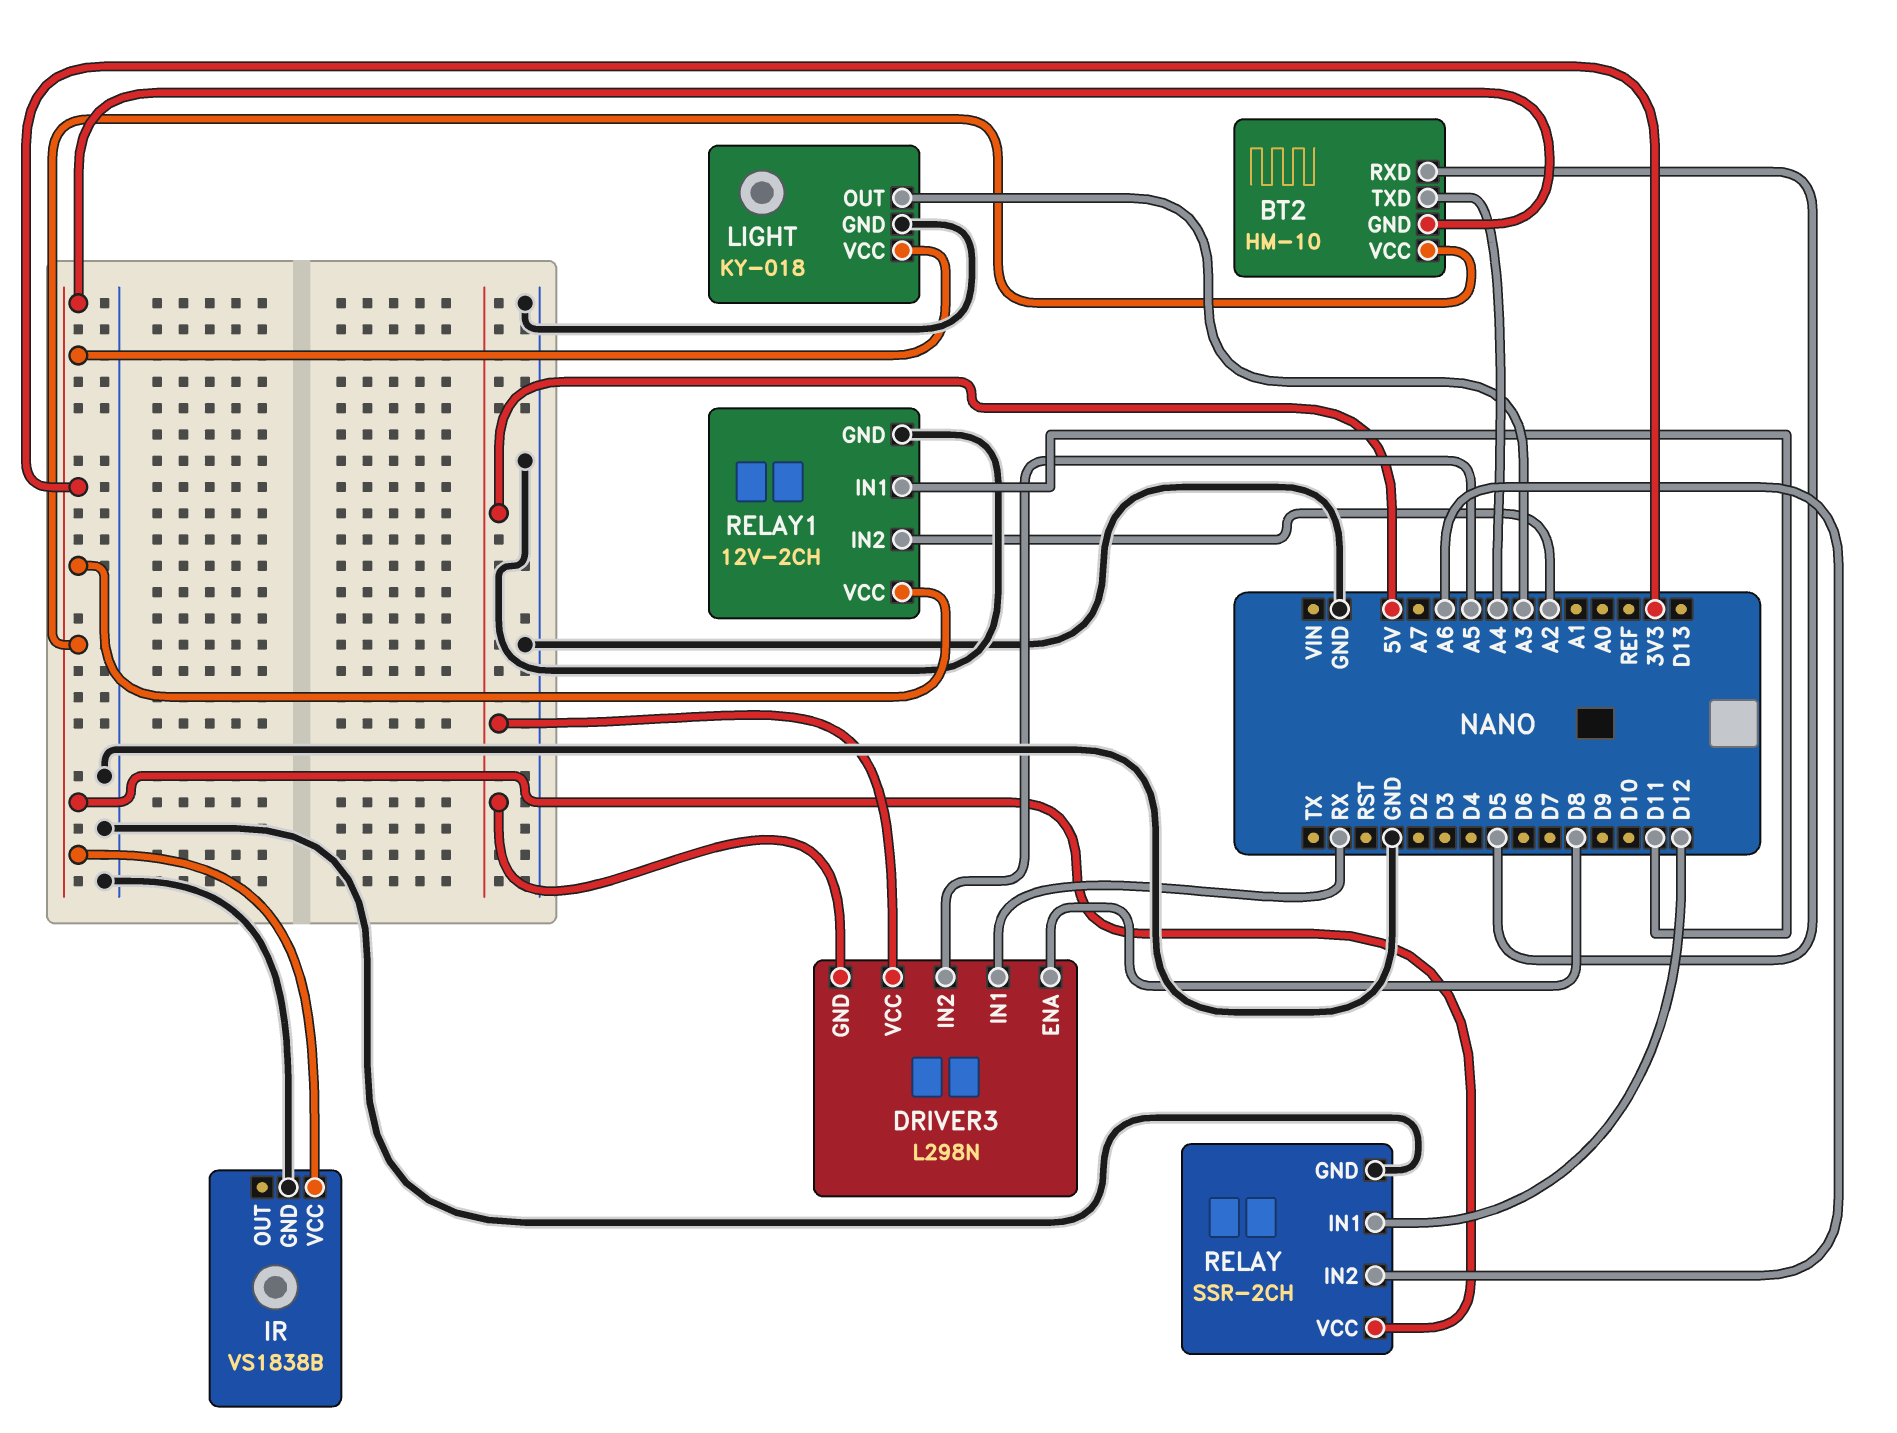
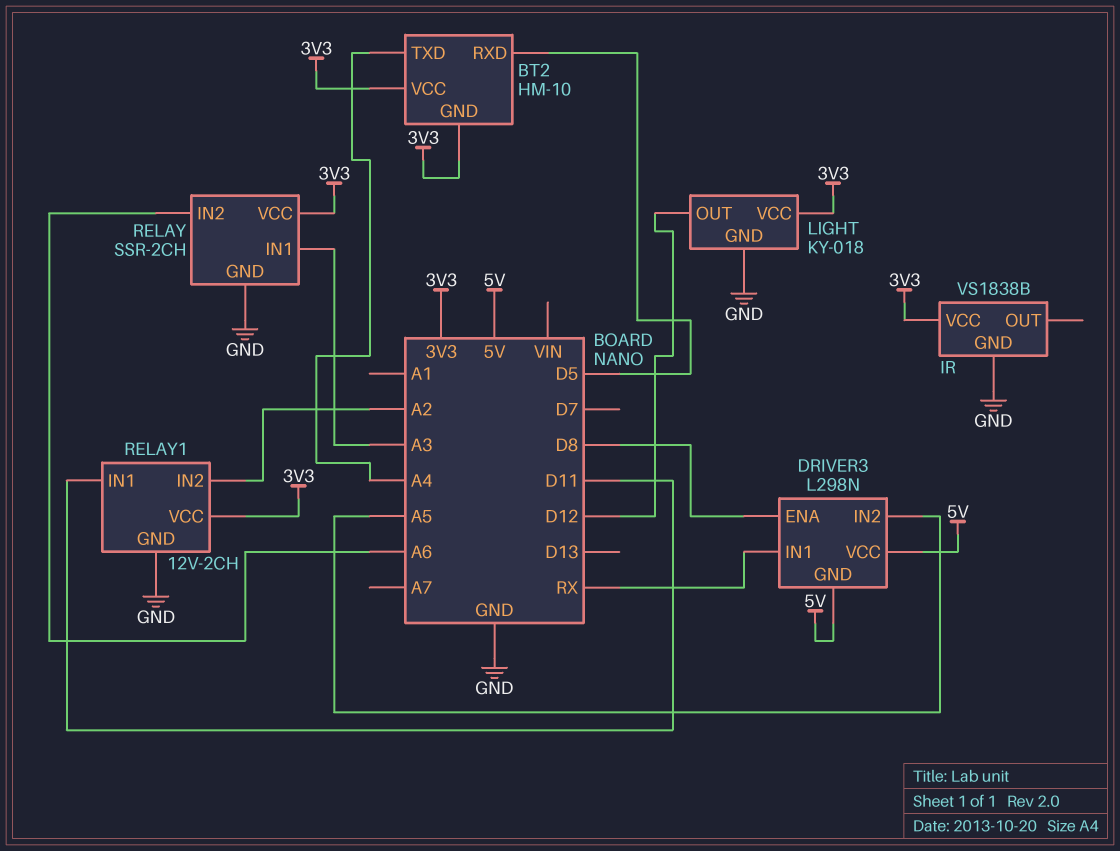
LIGHT pin OUT: A3 -> D12
RELAY pin IN1: D12 -> A3

